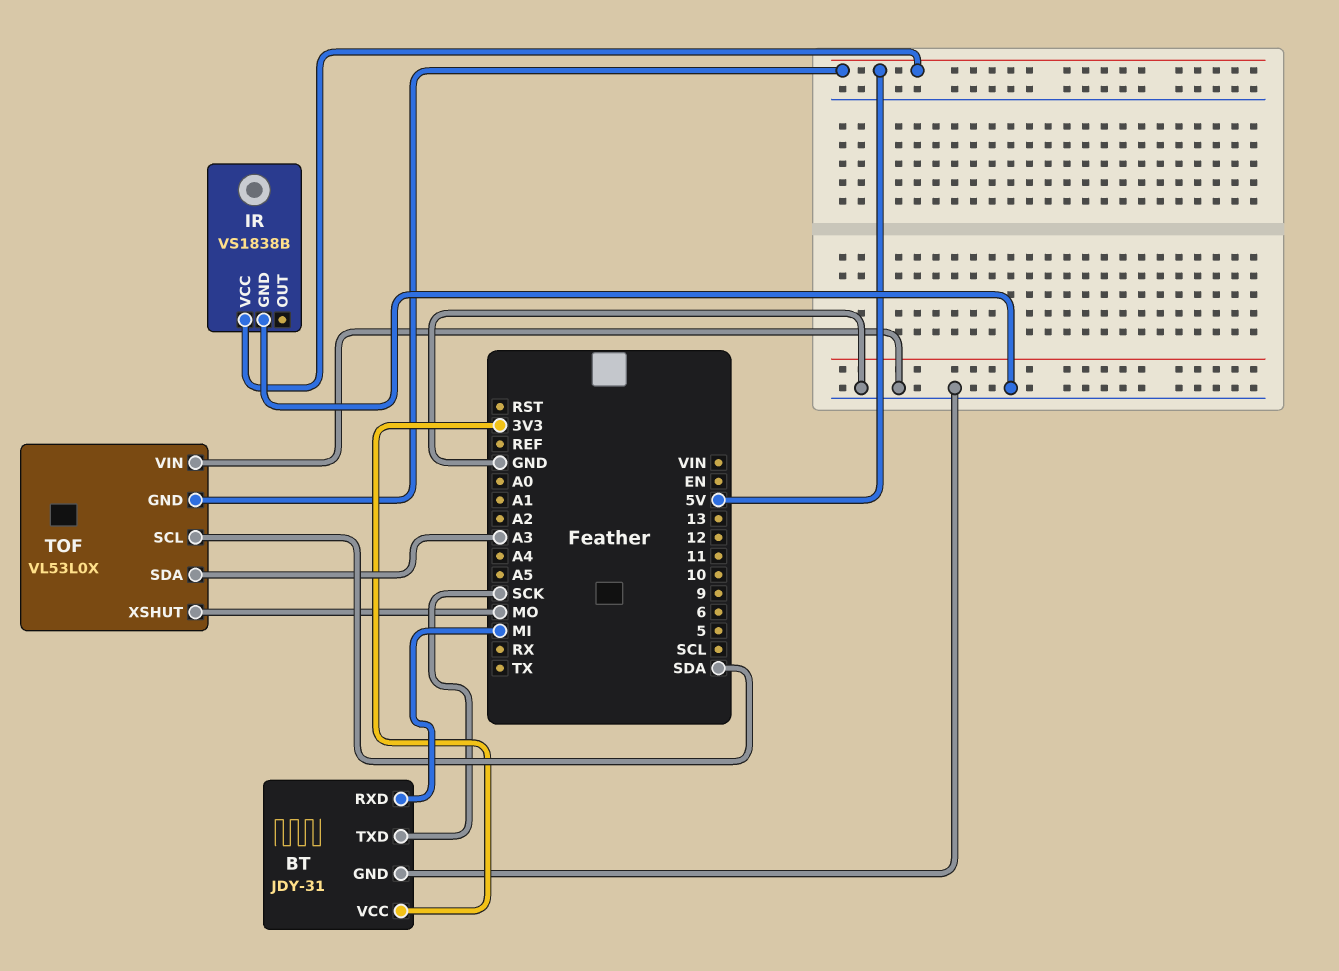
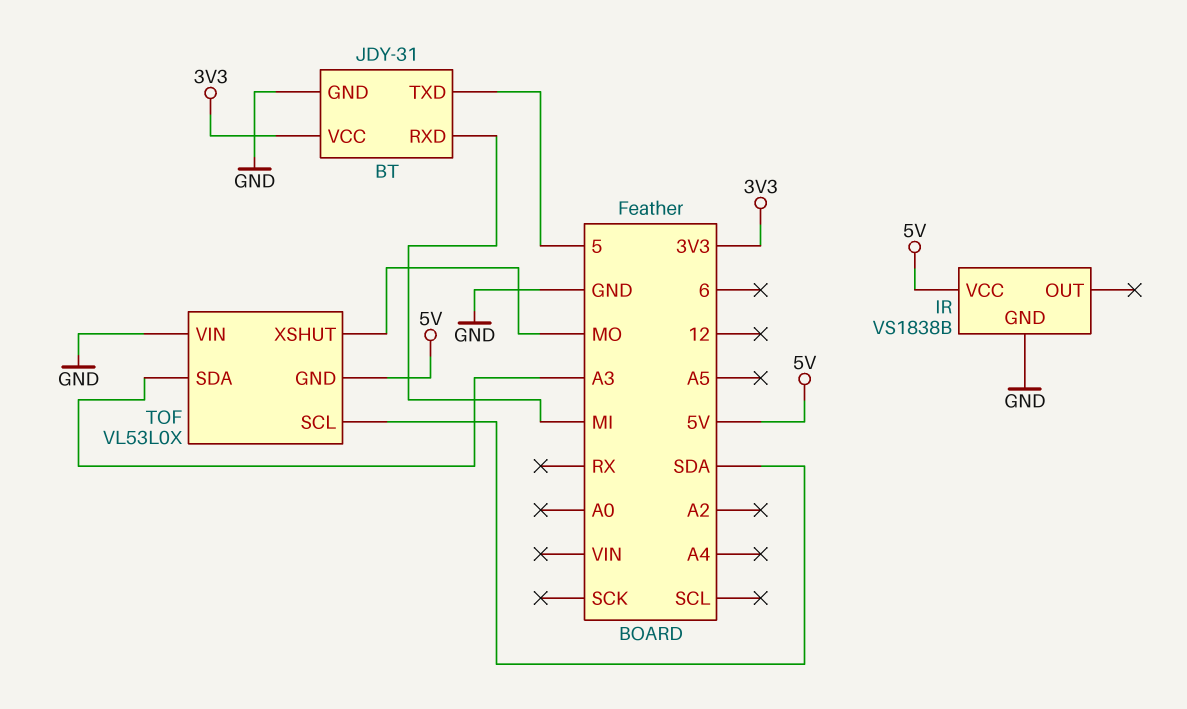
BT pin TXD: SCK -> 5

